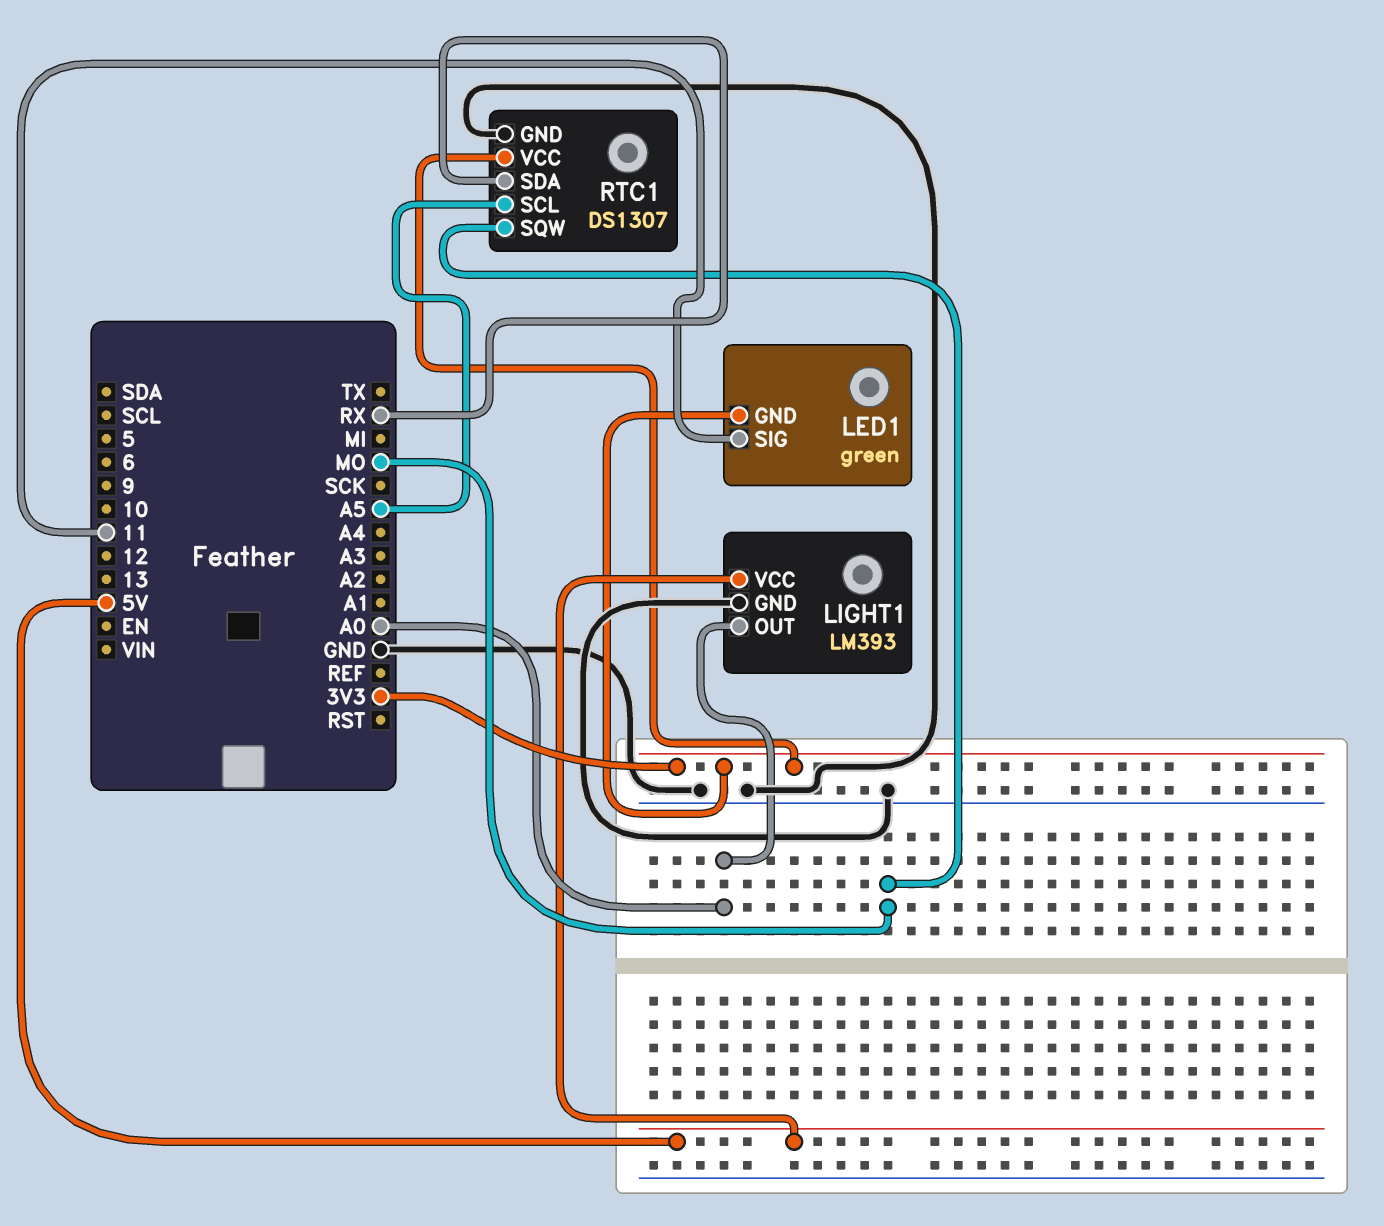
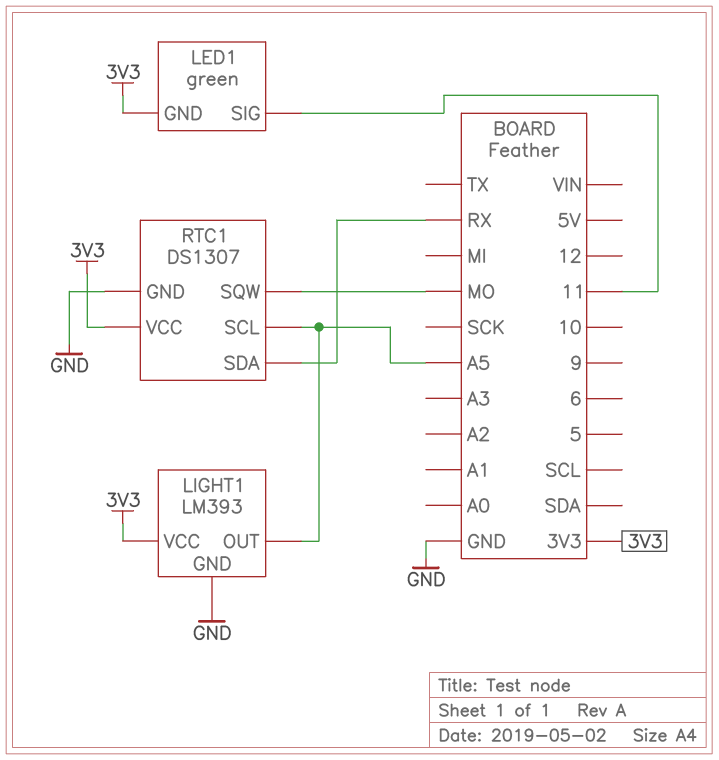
LIGHT1 pin OUT: A0 -> A5
LIGHT1 pin VCC: 5V -> 3V3

